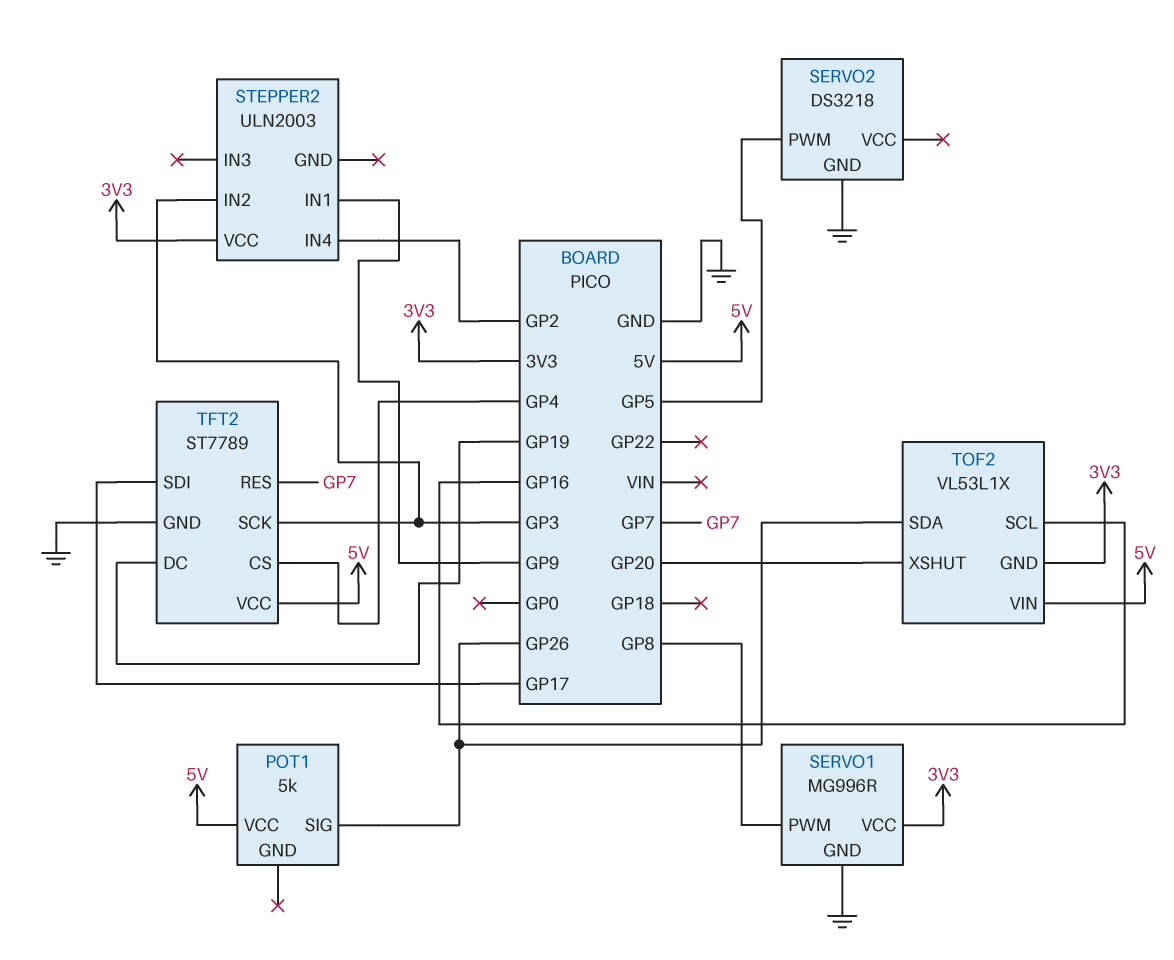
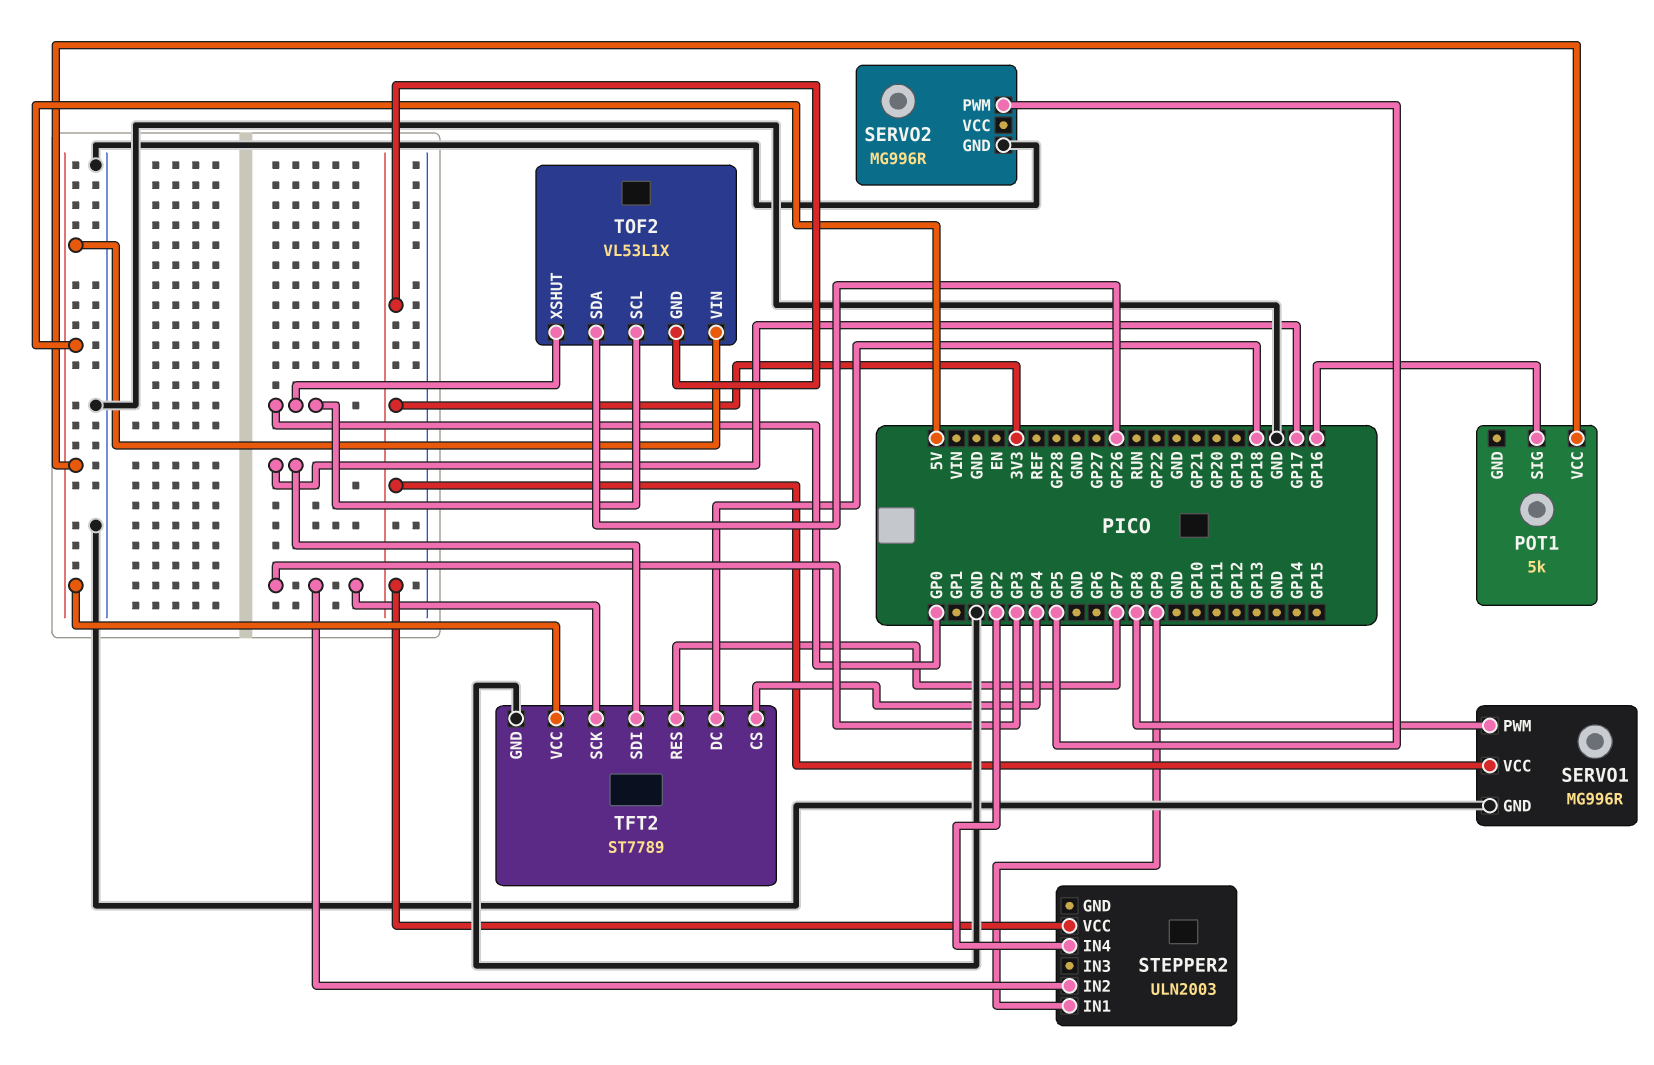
POT1 pin SIG: GP26 -> GP16
SERVO2: DS3218 -> MG996R
TFT2 pin DC: GP19 -> GP18
TOF2 pin SCL: GP16 -> GP0
TOF2 pin XSHUT: GP20 -> GP0

